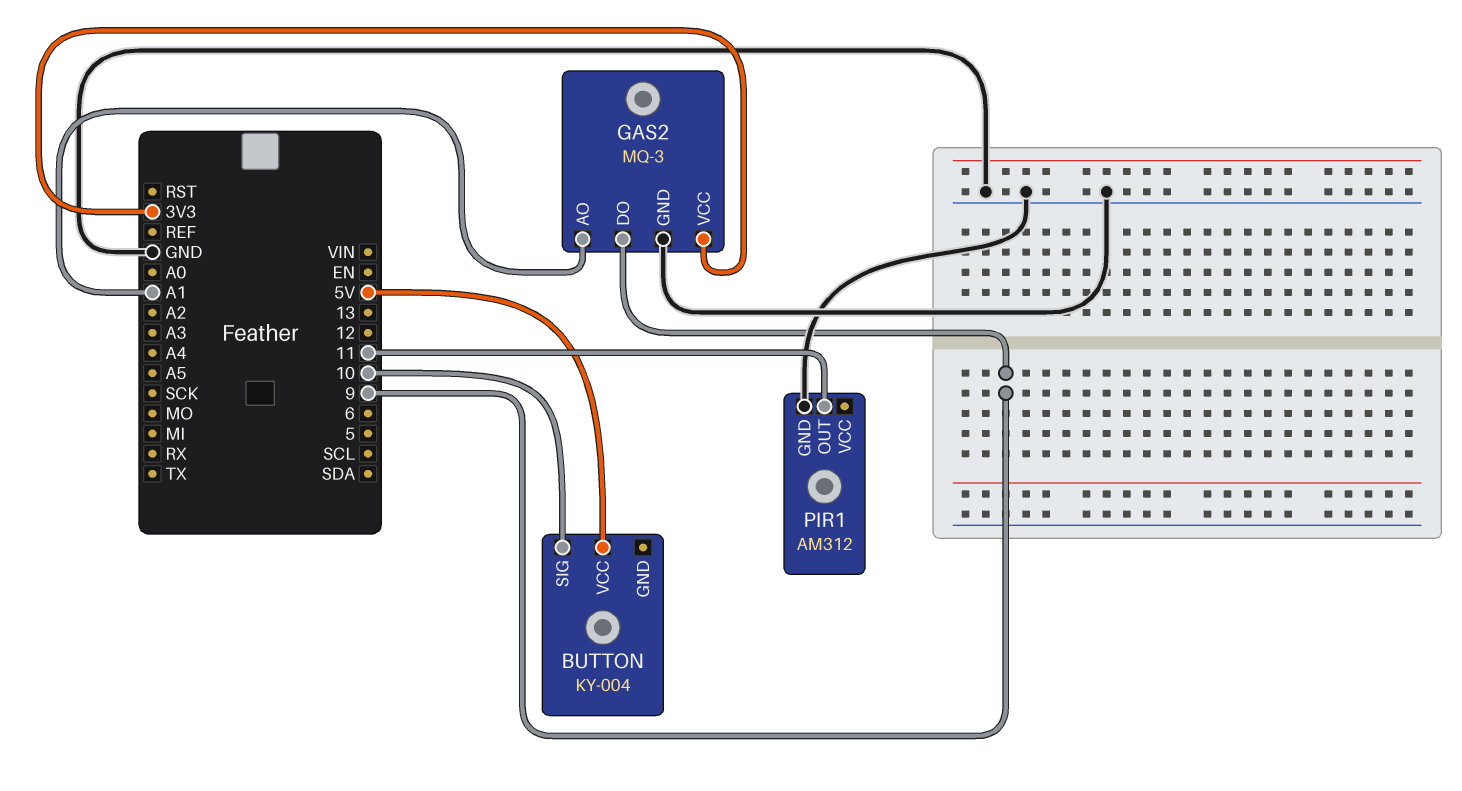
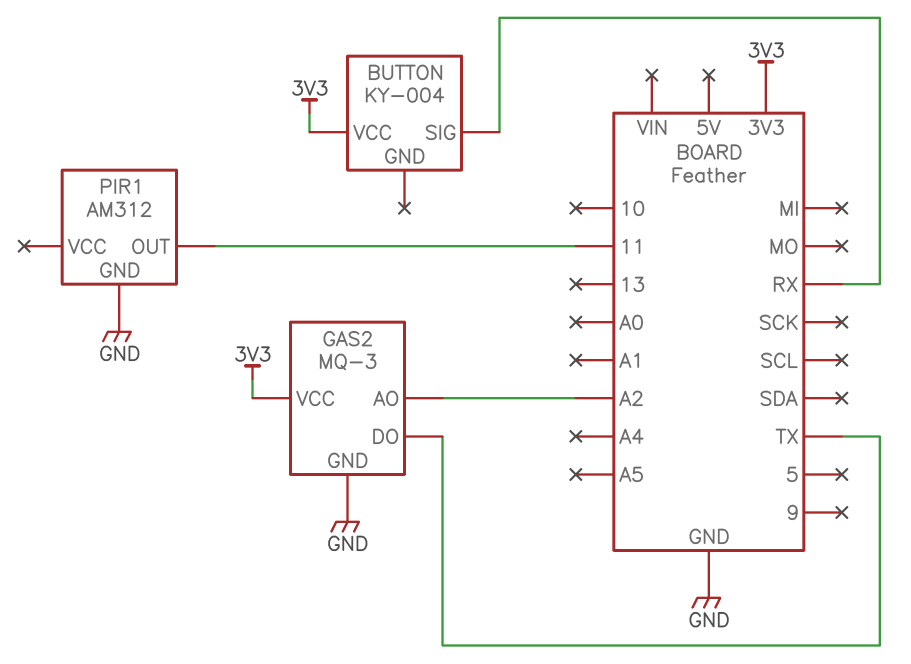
BUTTON pin SIG: 10 -> RX
BUTTON pin VCC: 5V -> 3V3
GAS2 pin AO: A1 -> A2
GAS2 pin DO: 9 -> TX

